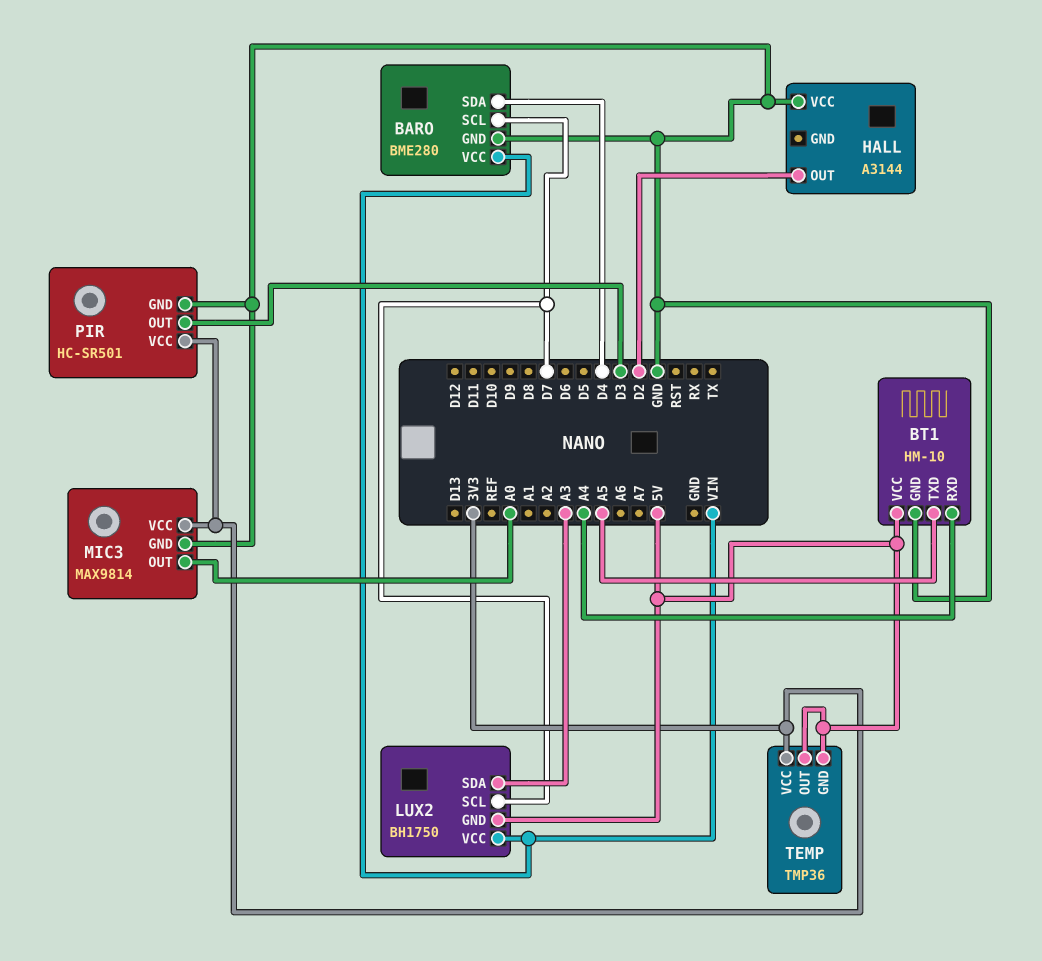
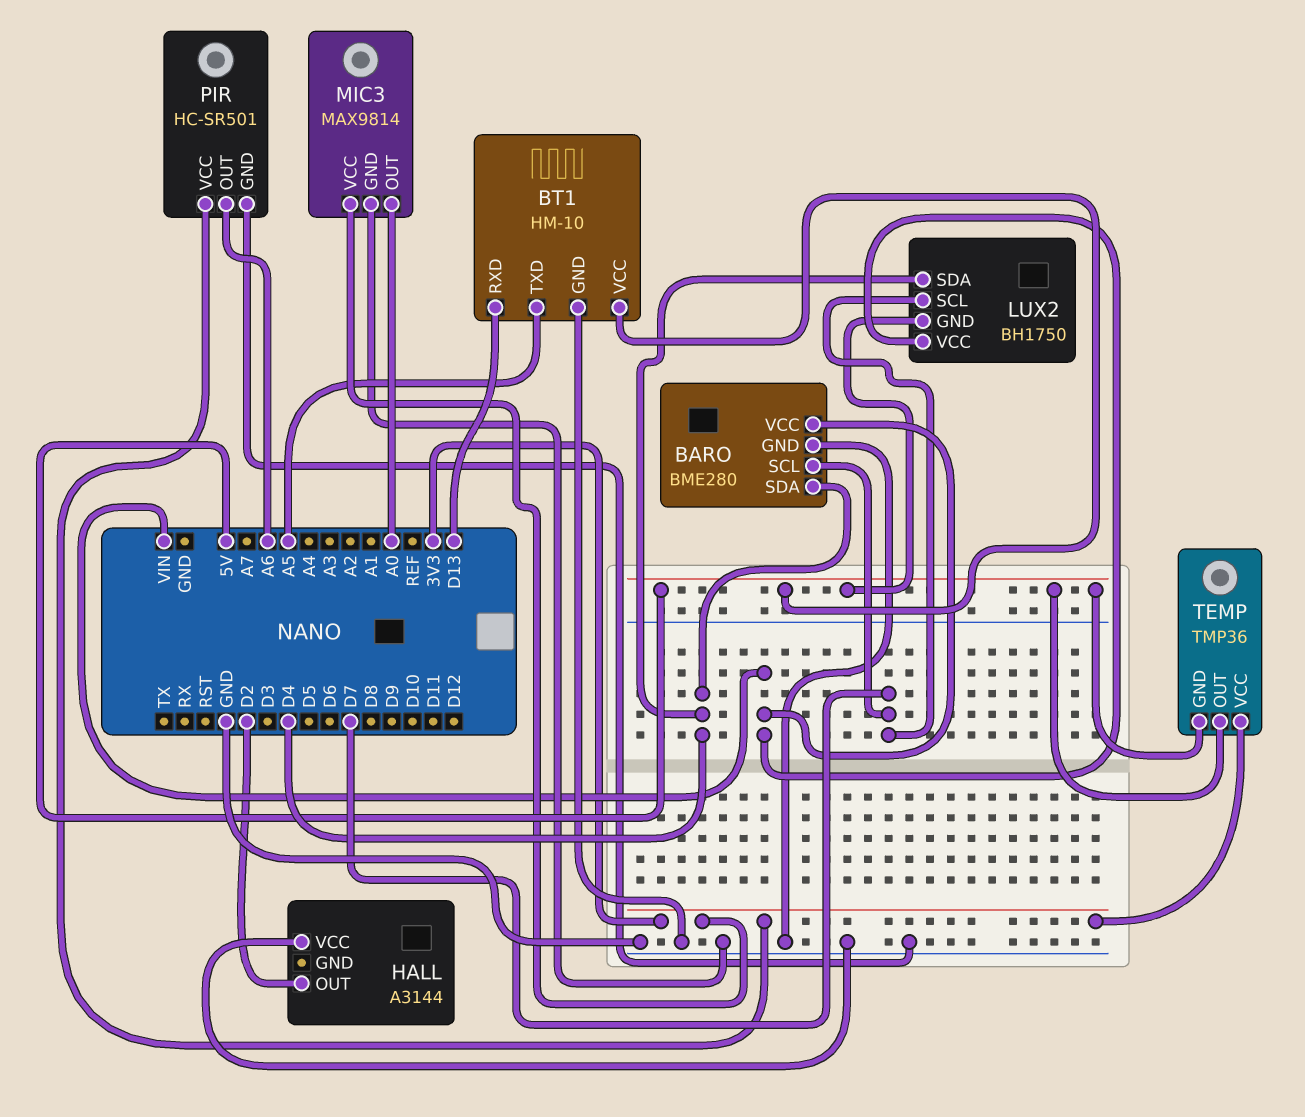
BT1 pin RXD: A4 -> D13
LUX2 pin SDA: A3 -> D4
PIR pin OUT: D3 -> A6

